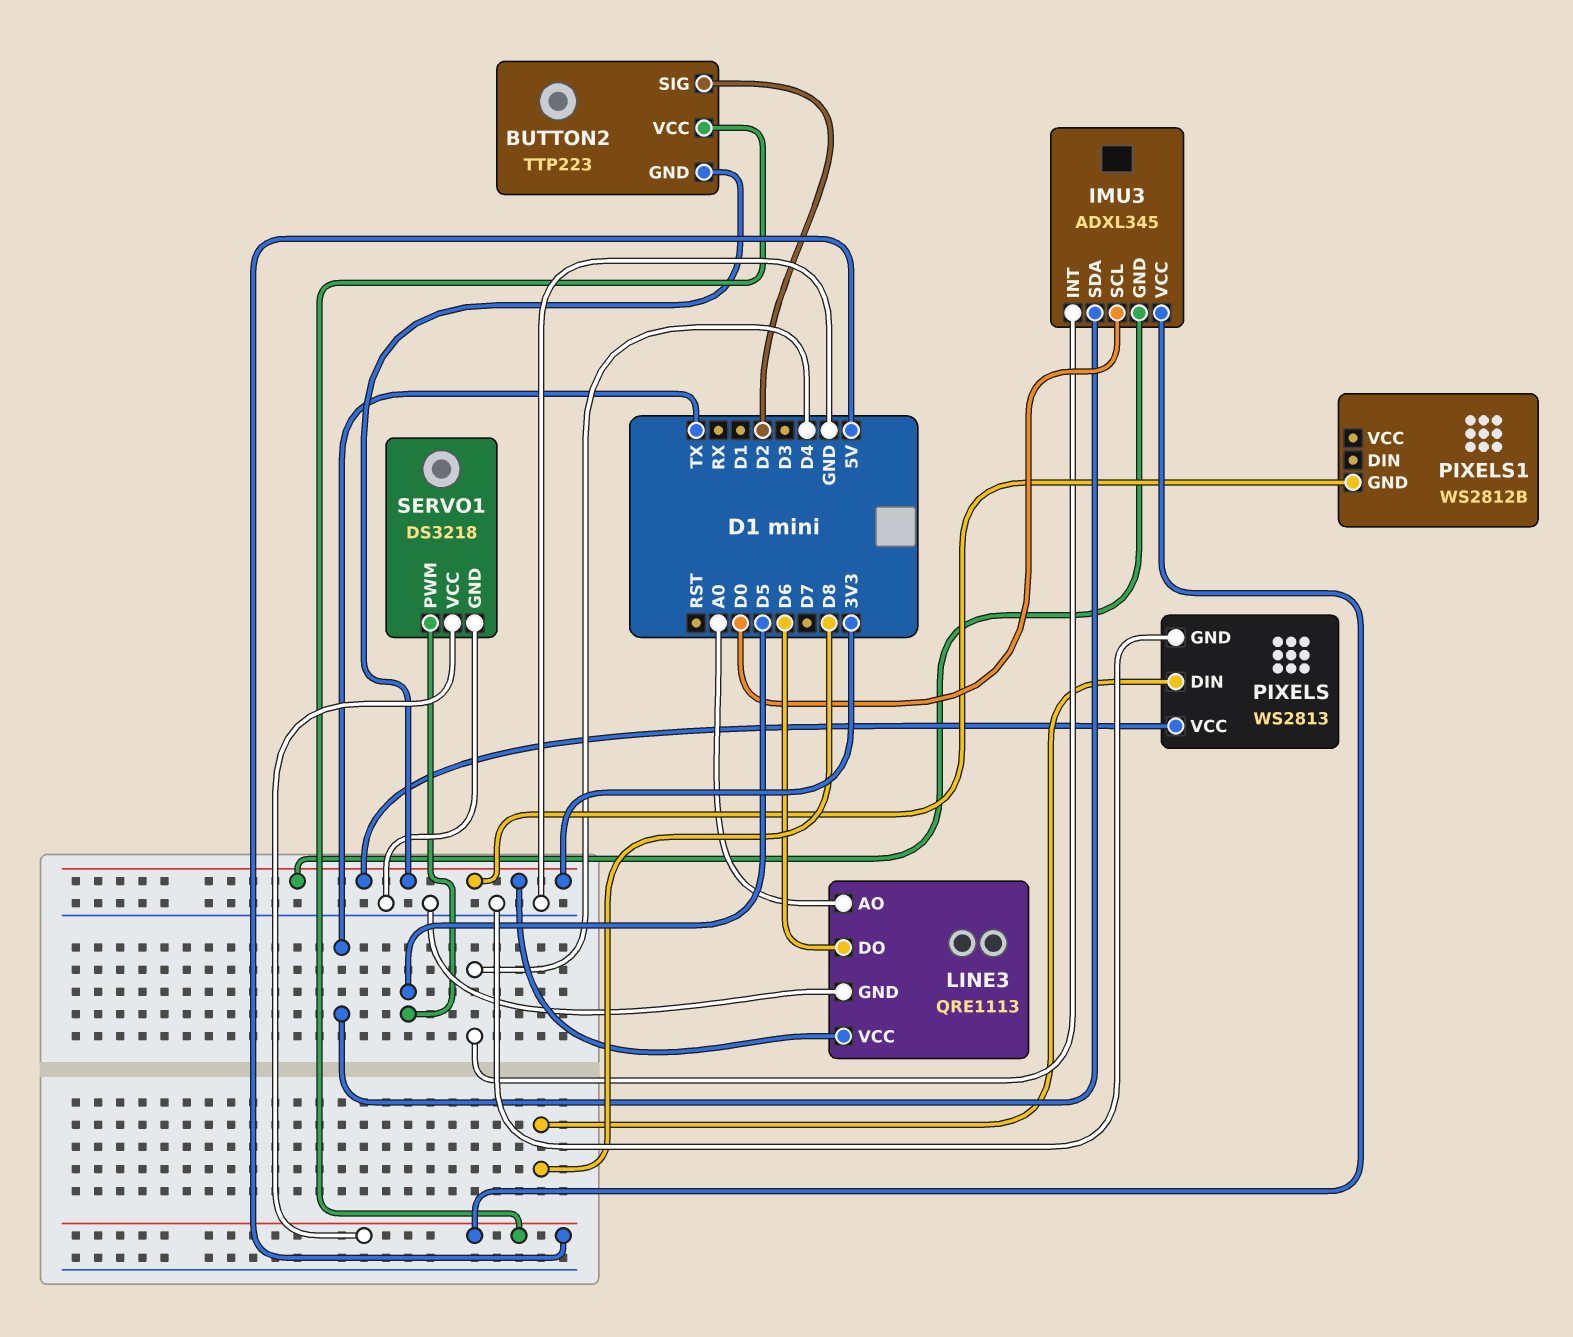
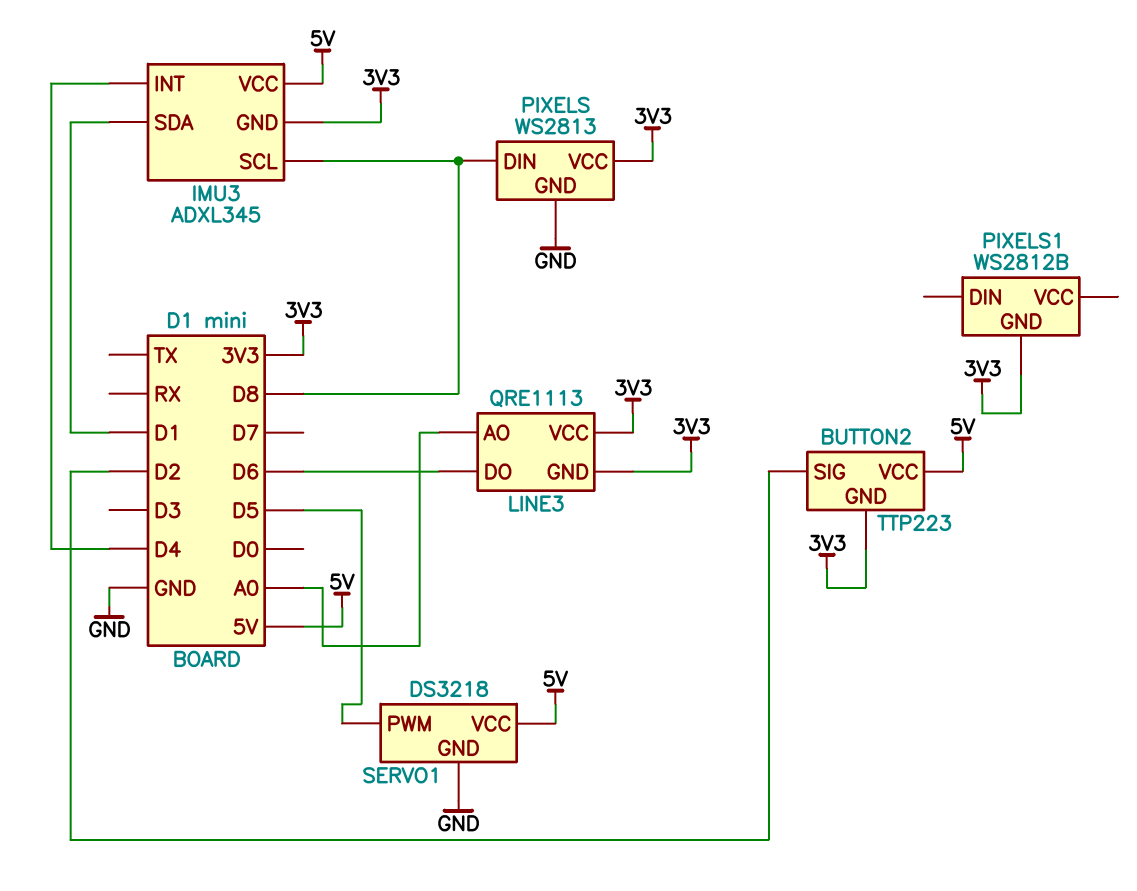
IMU3 pin SCL: D0 -> D8
IMU3 pin SDA: TX -> D1
LINE3 pin GND: GND -> 3V3

